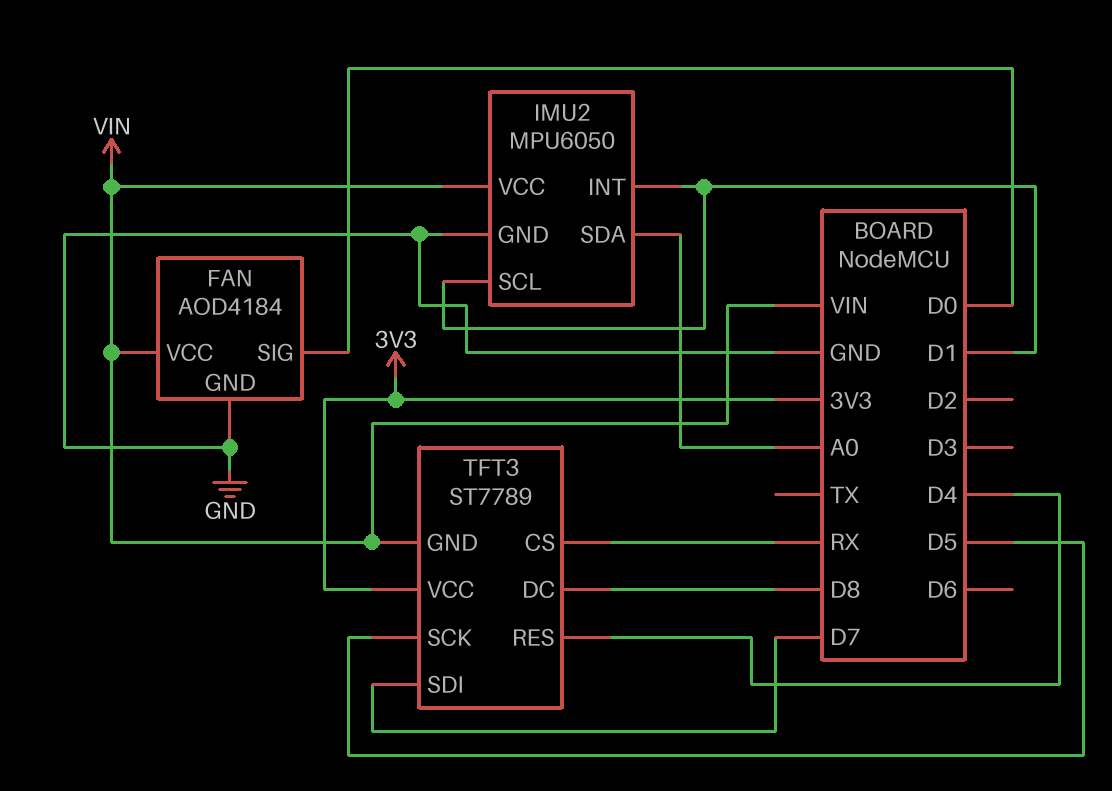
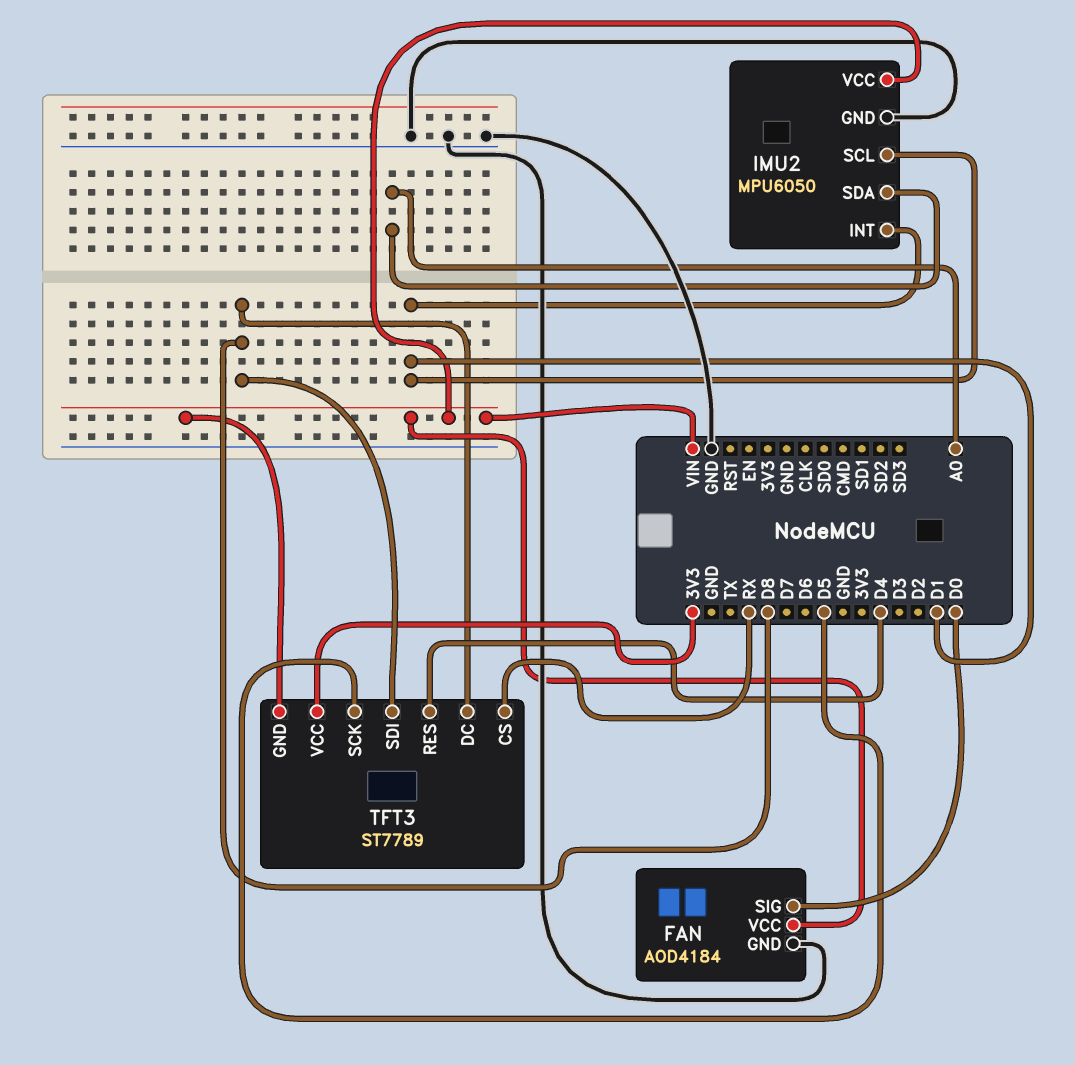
TFT3 pin SDI: D7 -> D8

